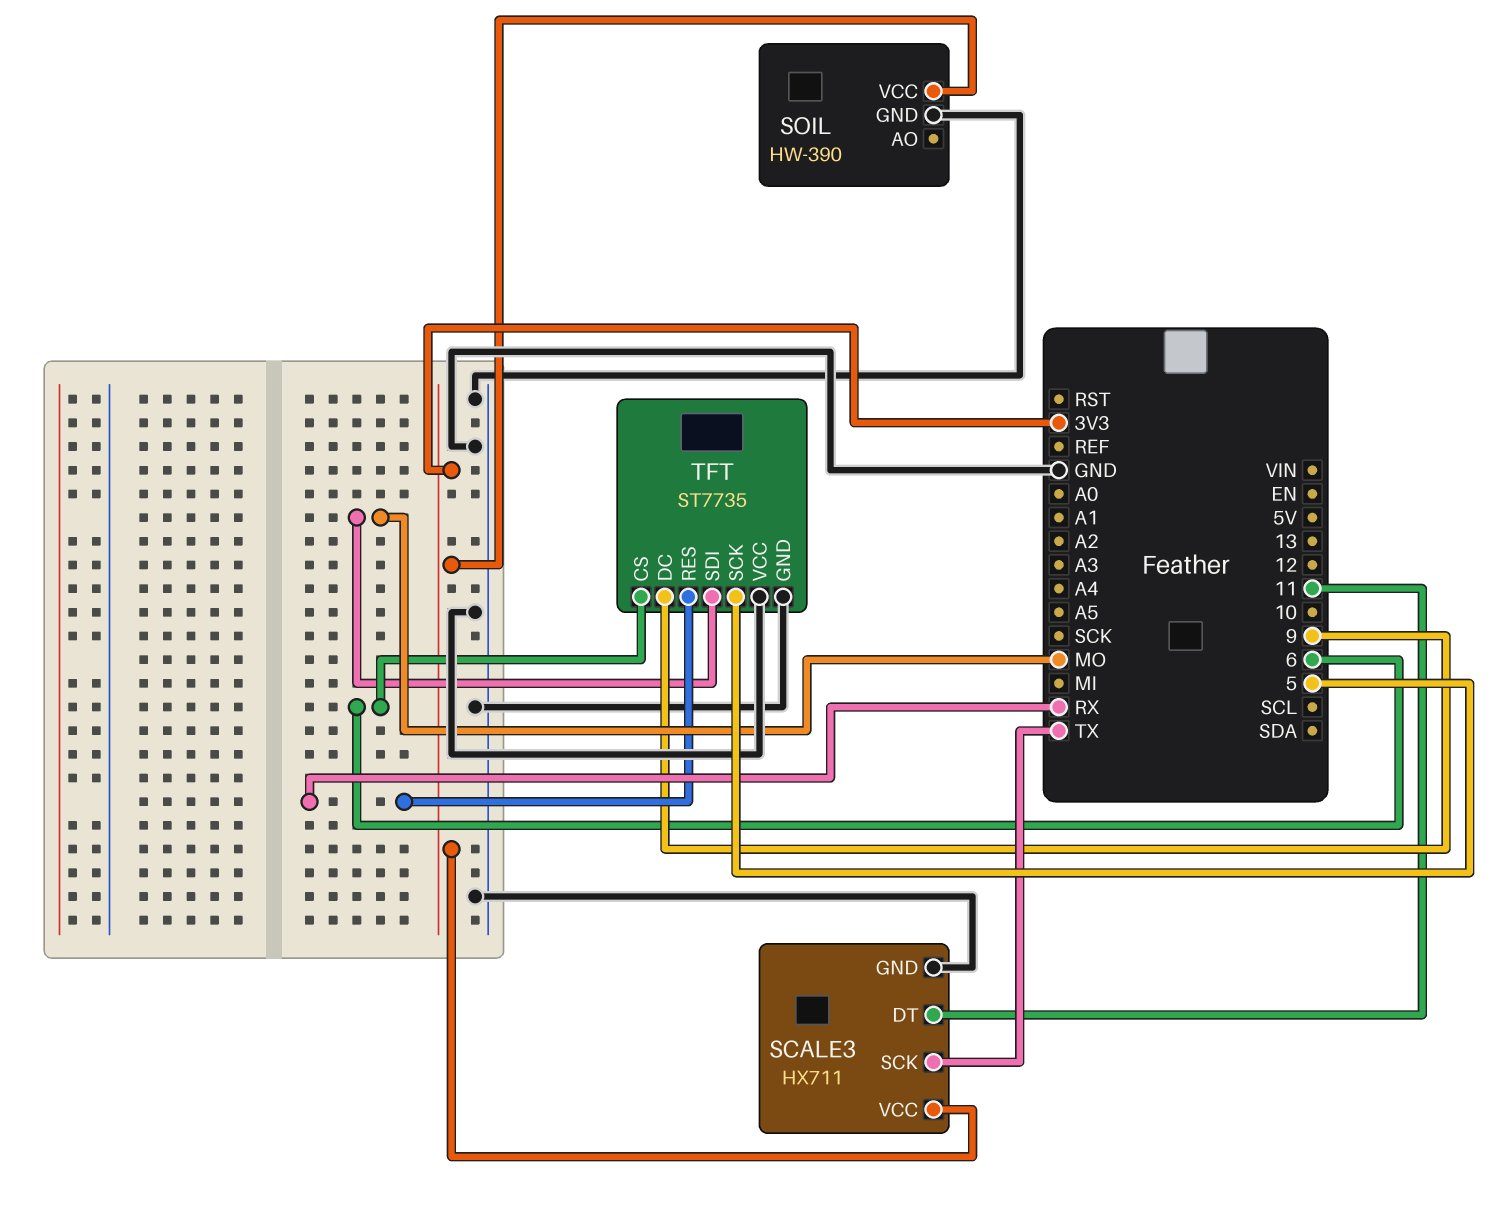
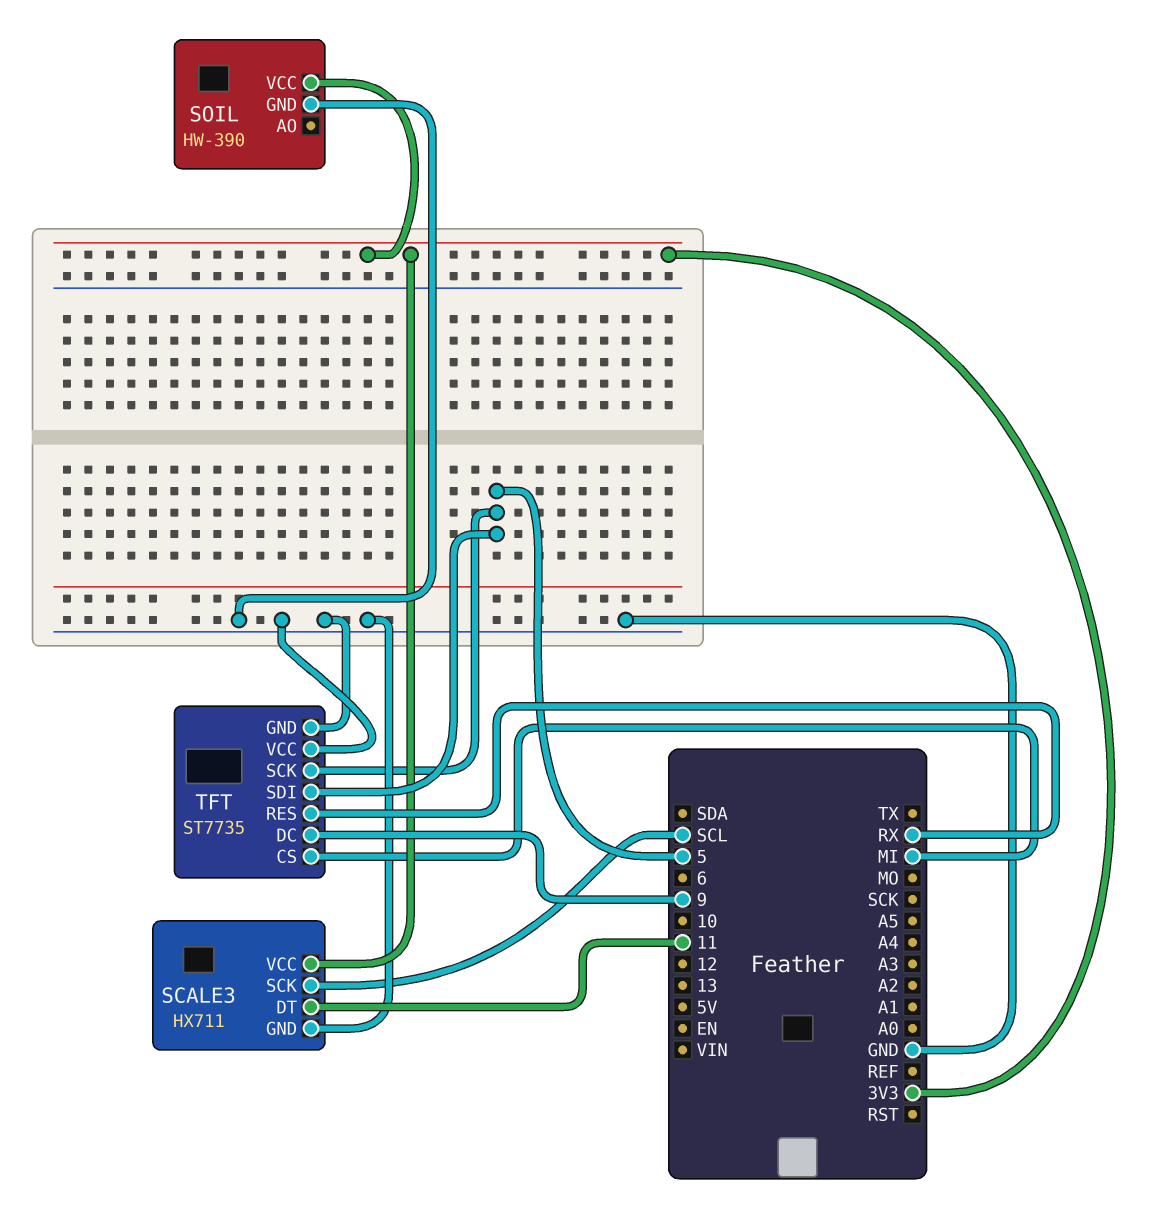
SCALE3 pin SCK: TX -> SCL
TFT pin CS: 6 -> MI
TFT pin SDI: MO -> 5

